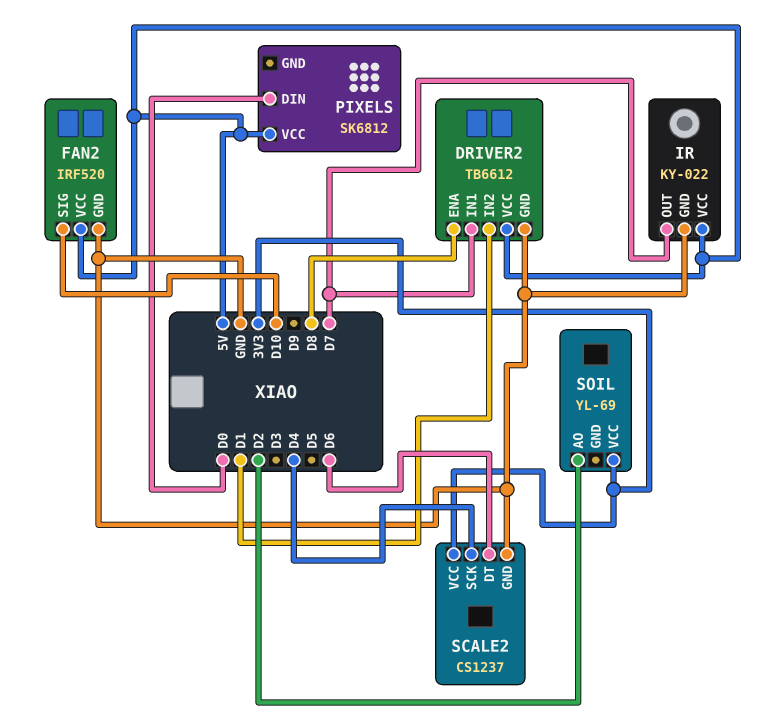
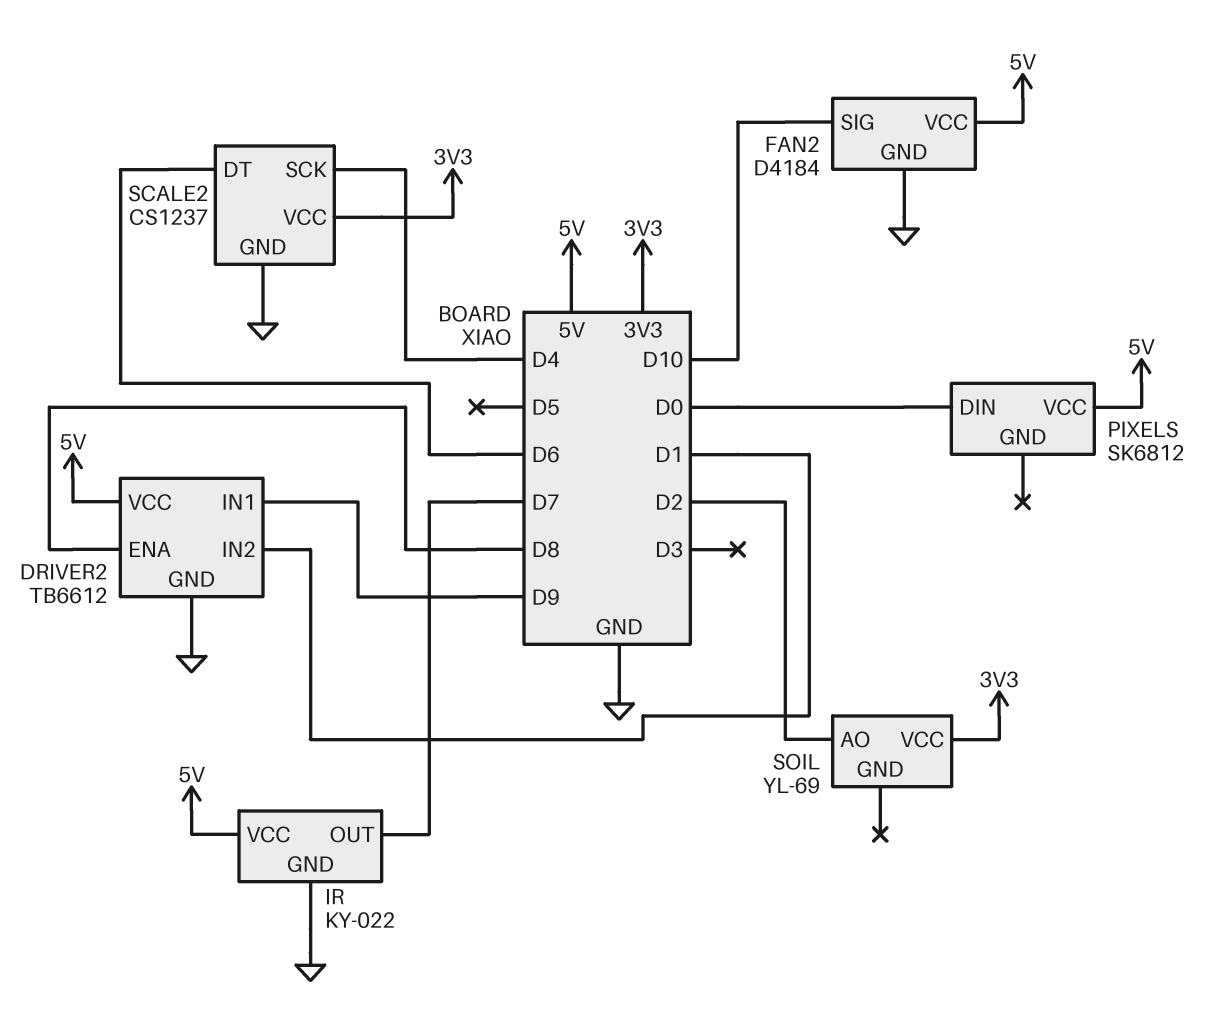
DRIVER2 pin IN1: D7 -> D9
FAN2: IRF520 -> D4184

